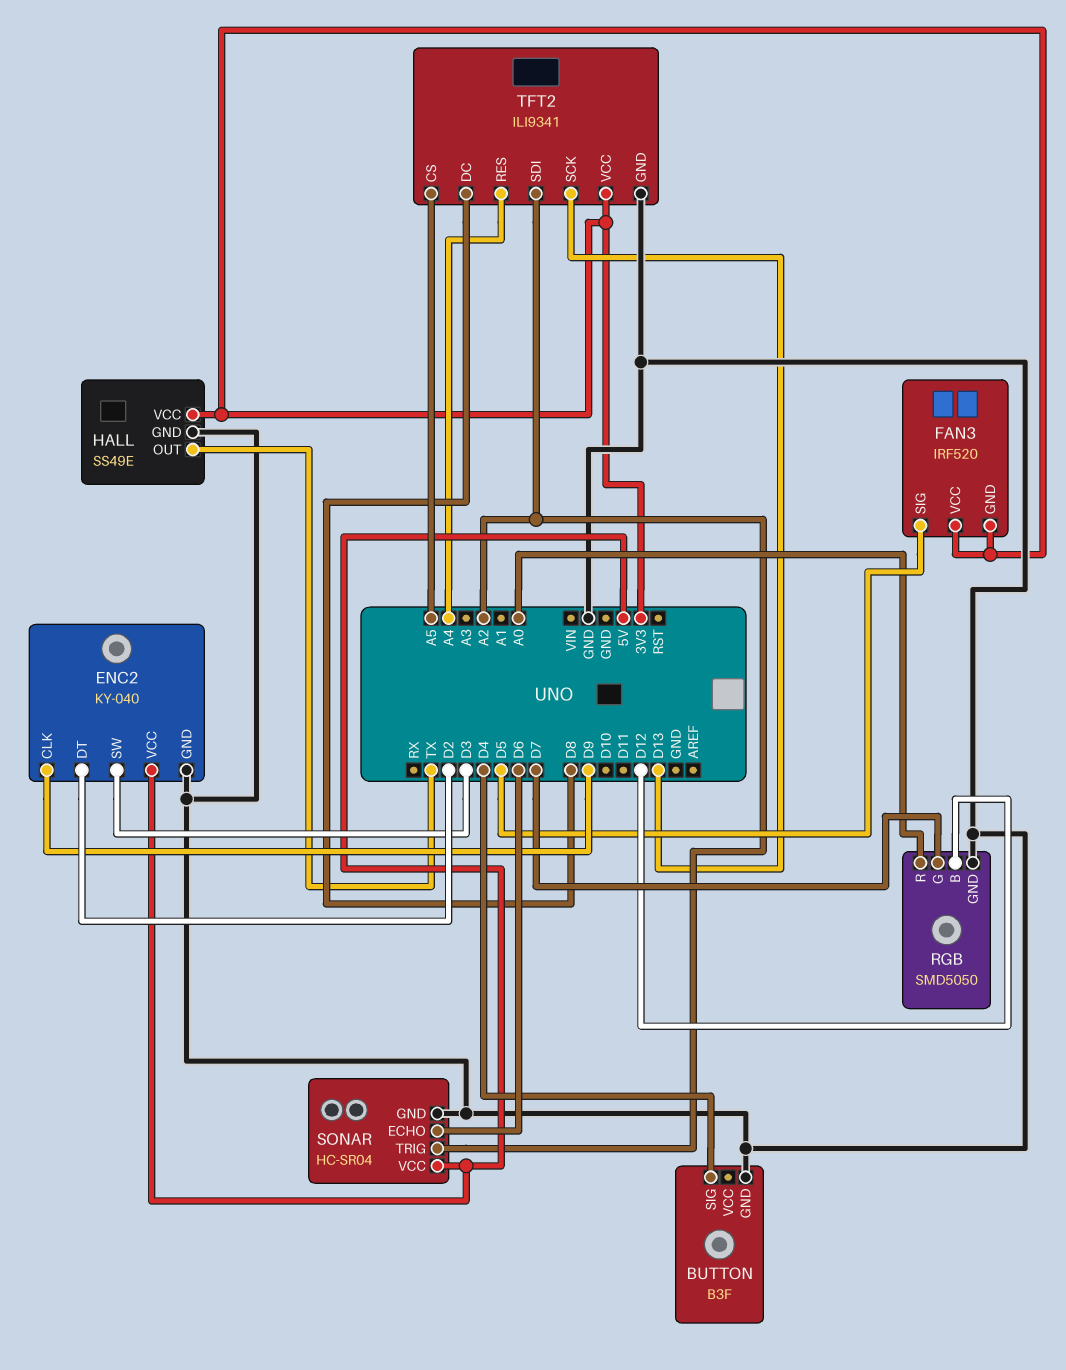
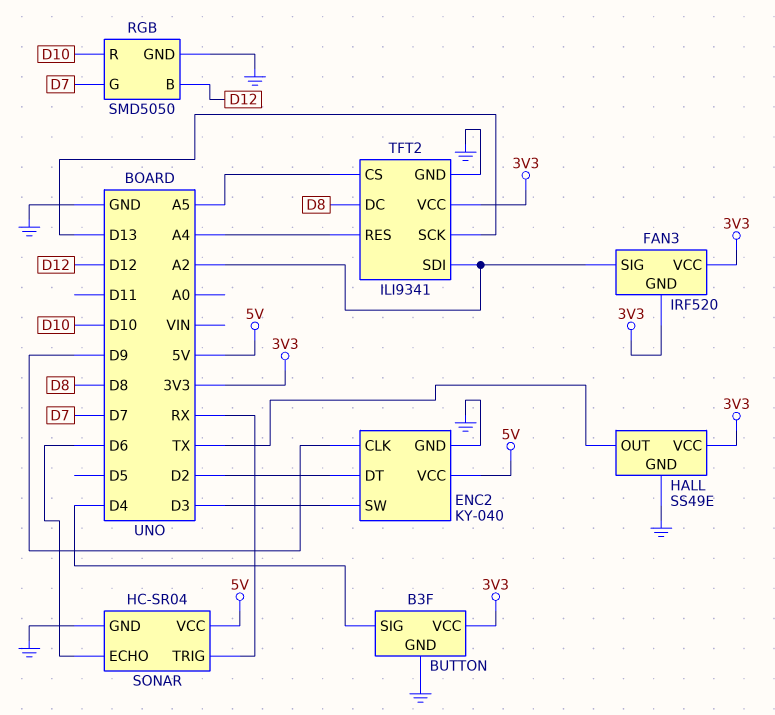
BUTTON pin VCC: none -> 3V3
FAN3 pin SIG: D5 -> A2
RGB pin R: A0 -> D10
SONAR pin TRIG: A2 -> RX

